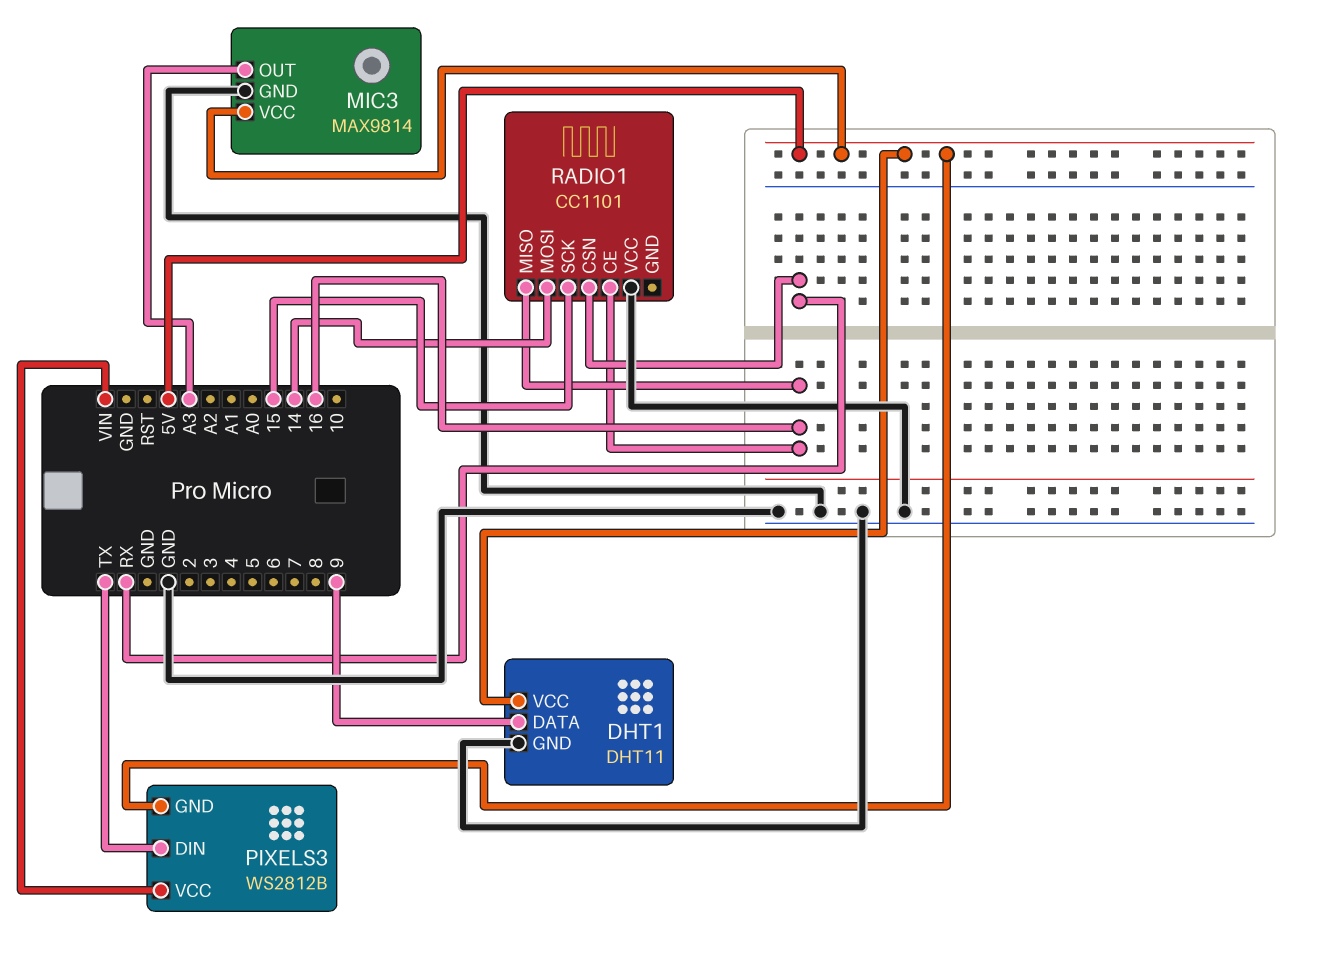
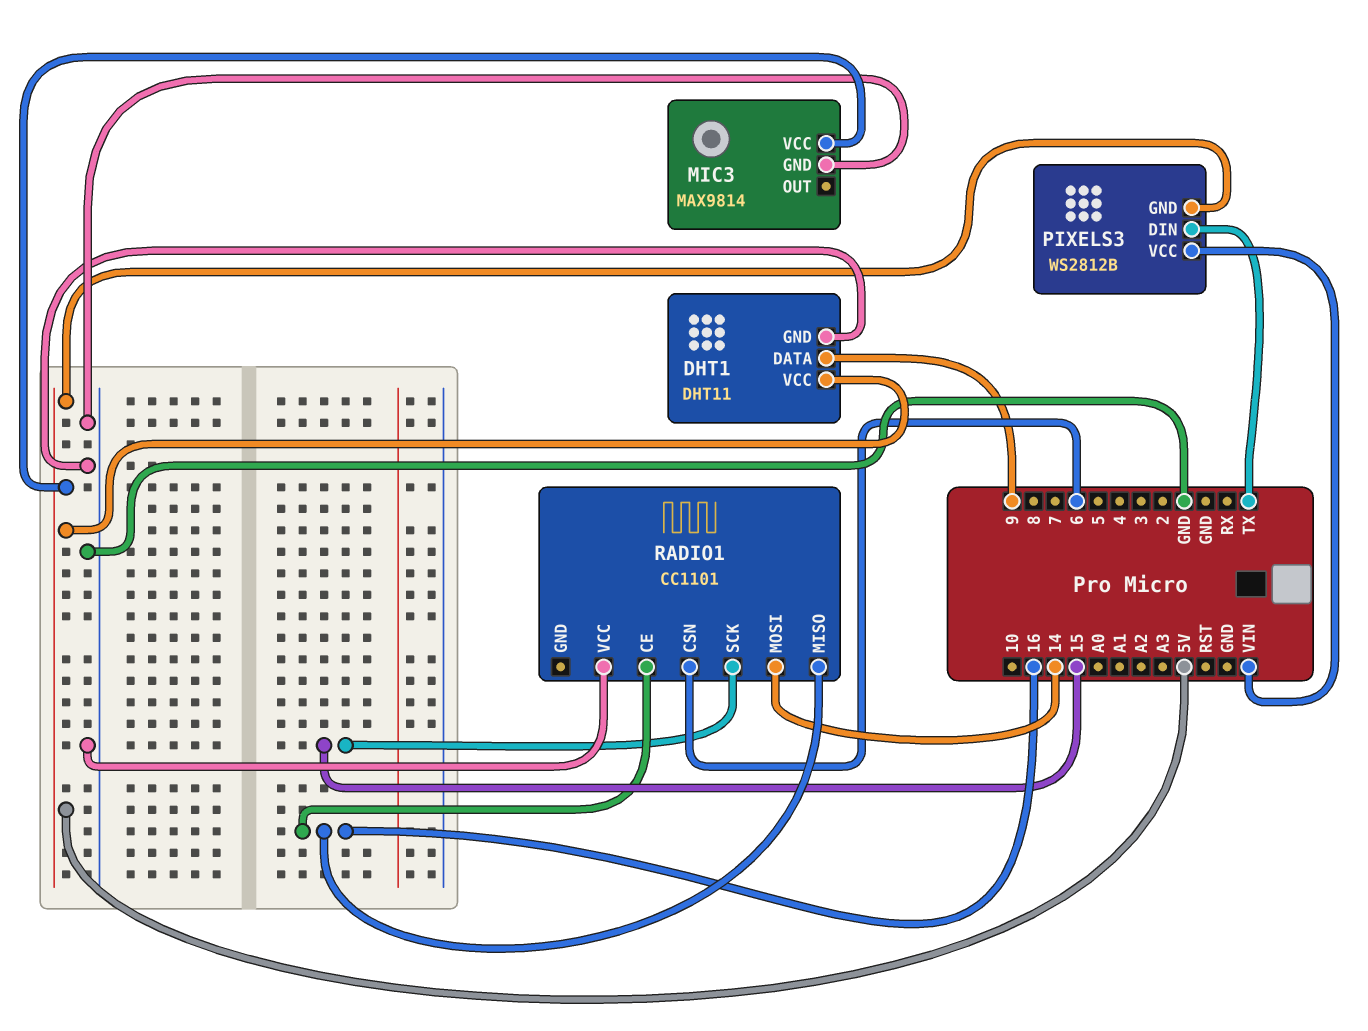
MIC3 pin OUT: A3 -> none
RADIO1 pin CSN: RX -> 6

